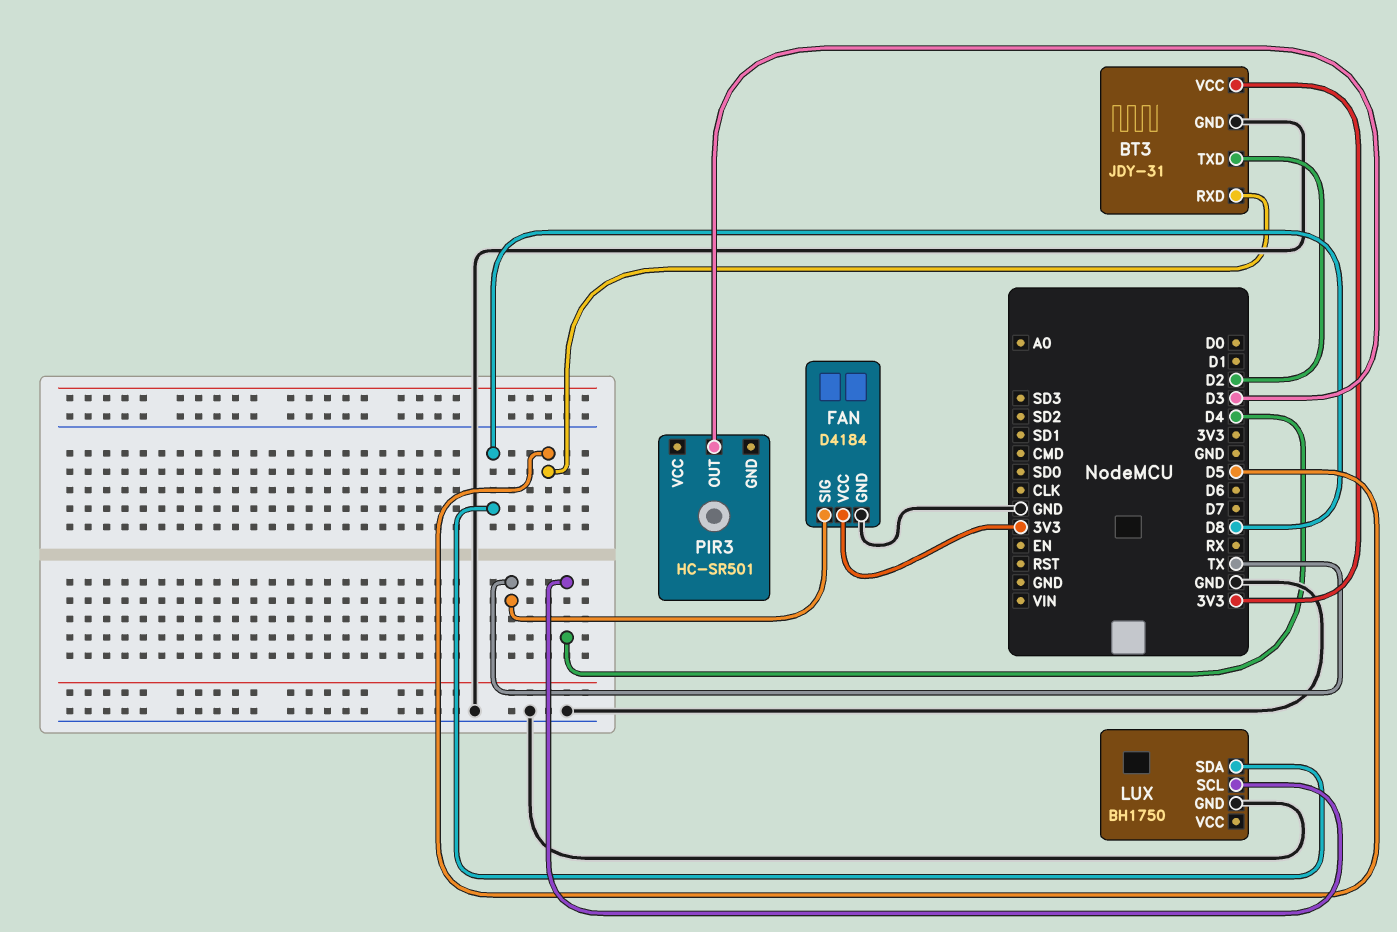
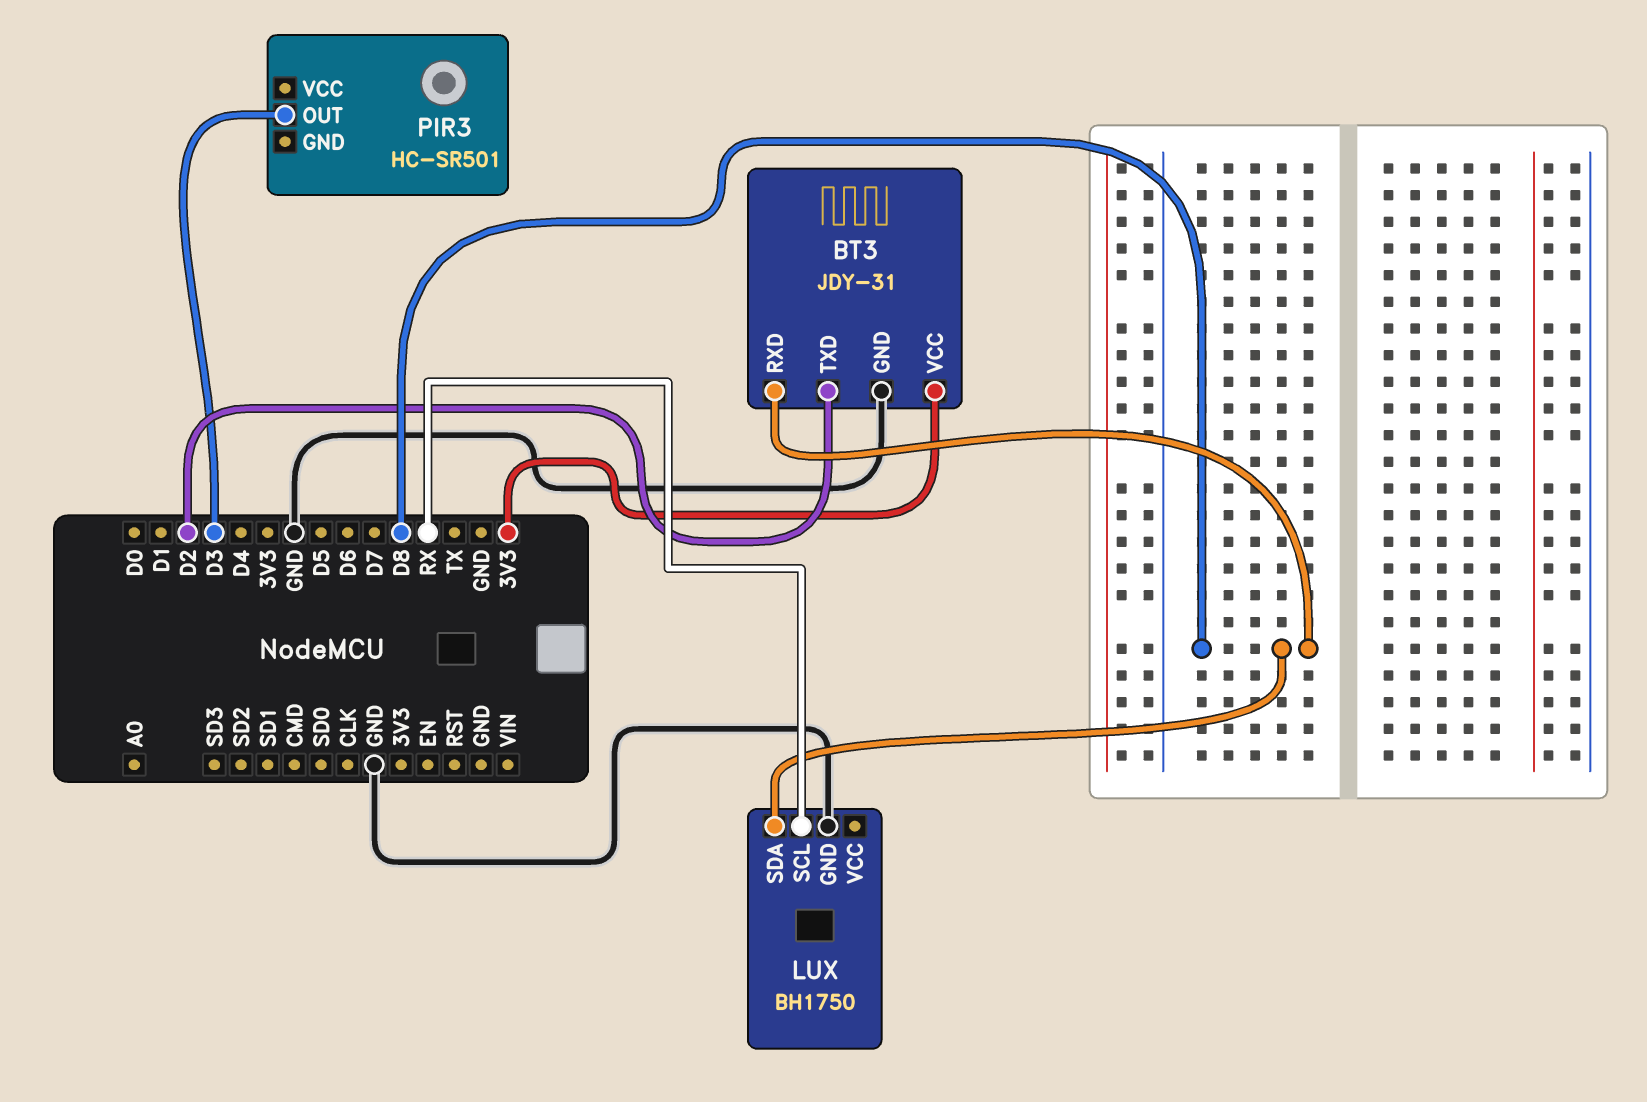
BT3 pin RXD: D5 -> D8
FAN: D4184 -> none
FAN pin GND: GND -> none
FAN pin SIG: TX -> none
FAN pin VCC: 3V3 -> none
LUX pin SCL: D4 -> RX

